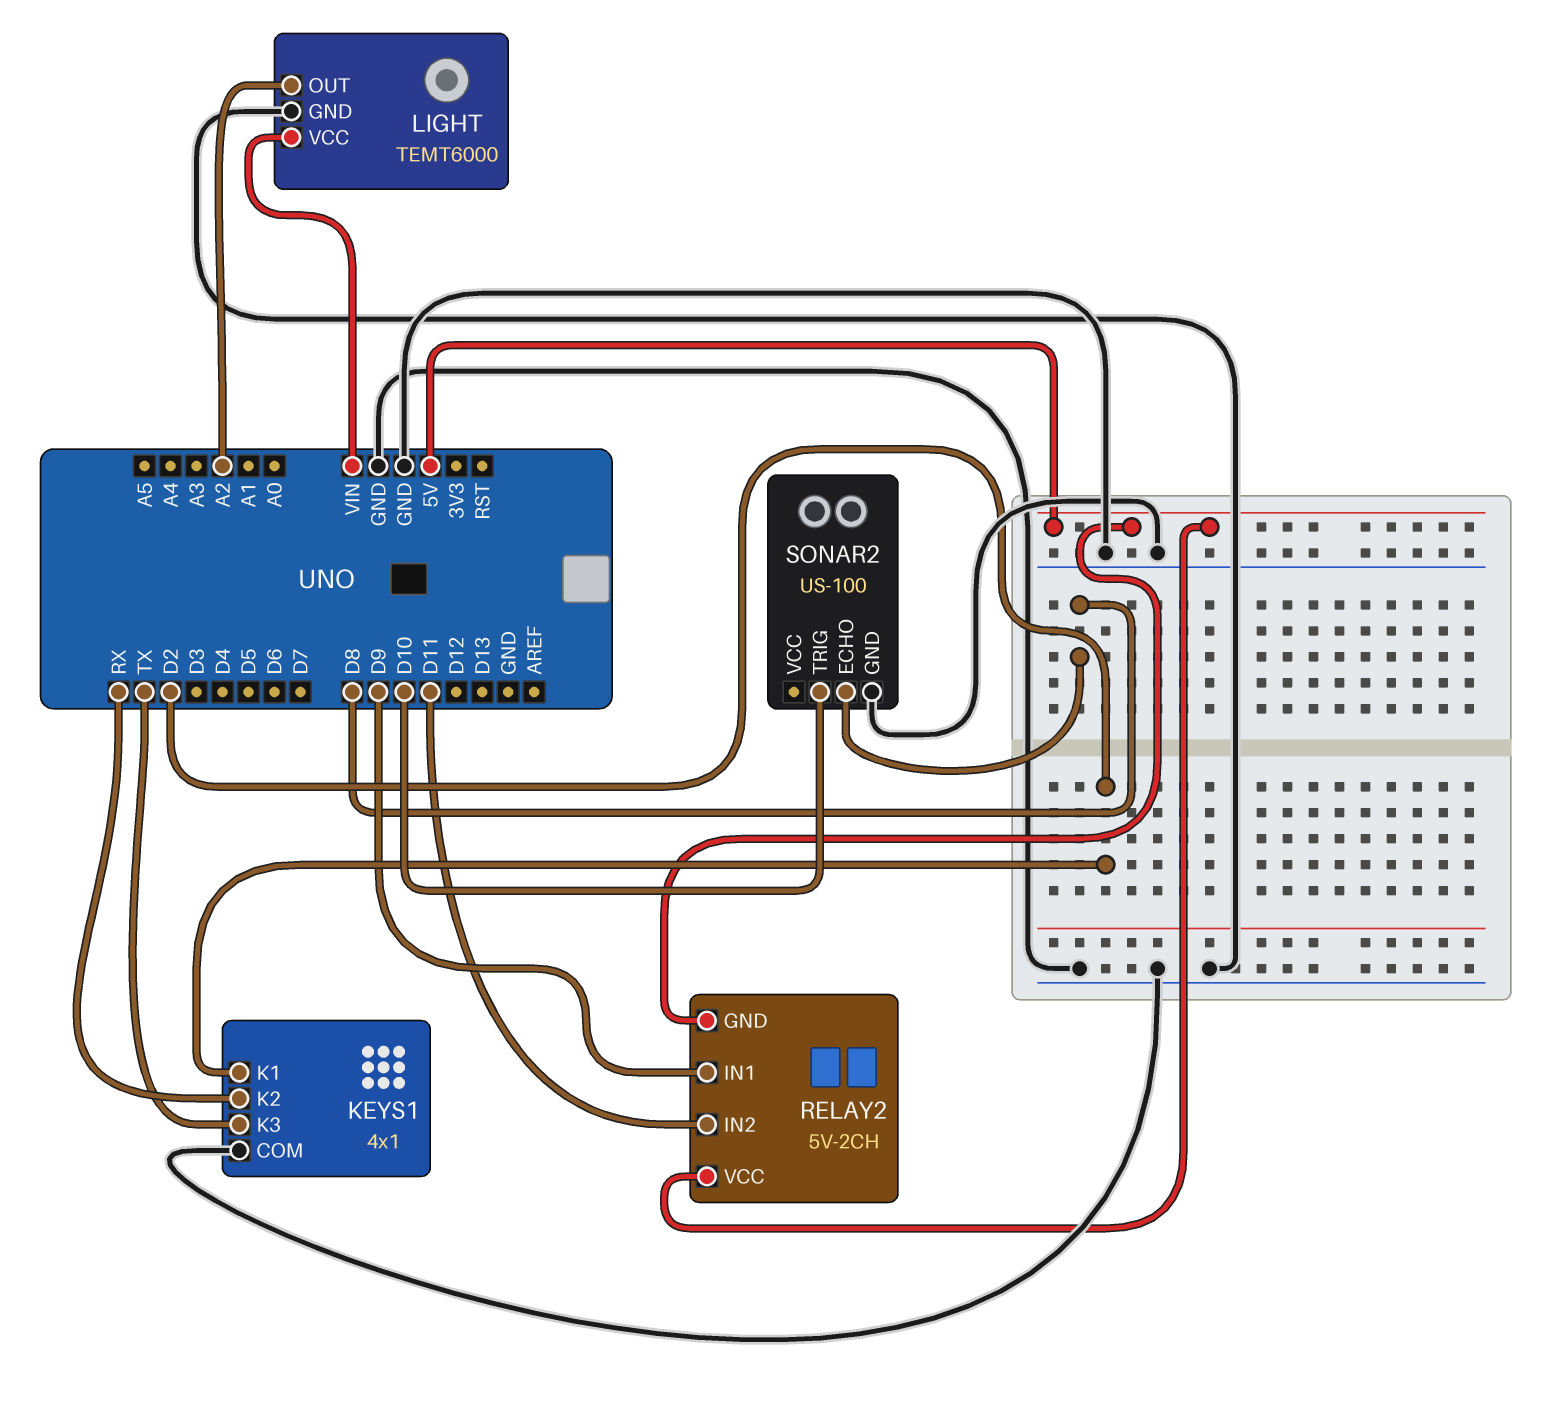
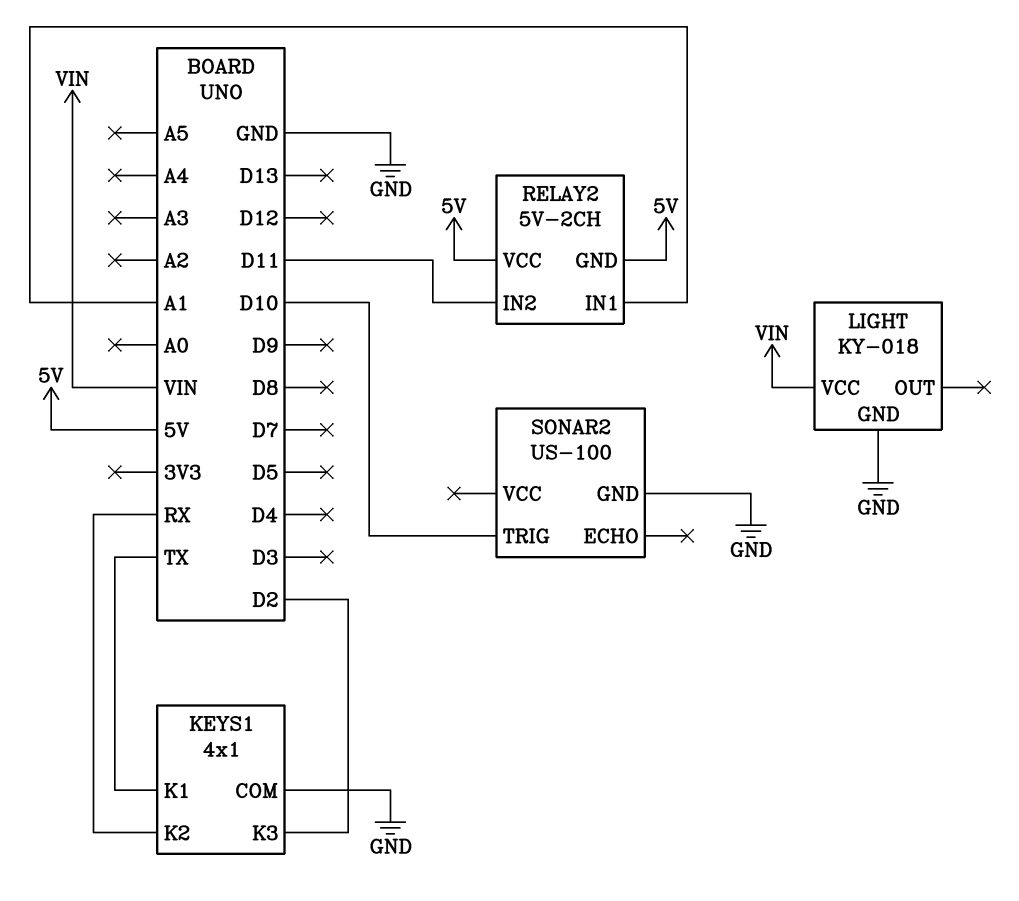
KEYS1 pin K1: D2 -> TX
KEYS1 pin K3: TX -> D2
LIGHT: TEMT6000 -> KY-018
LIGHT pin OUT: A2 -> none
RELAY2 pin IN1: D9 -> A1
SONAR2 pin ECHO: D8 -> none

